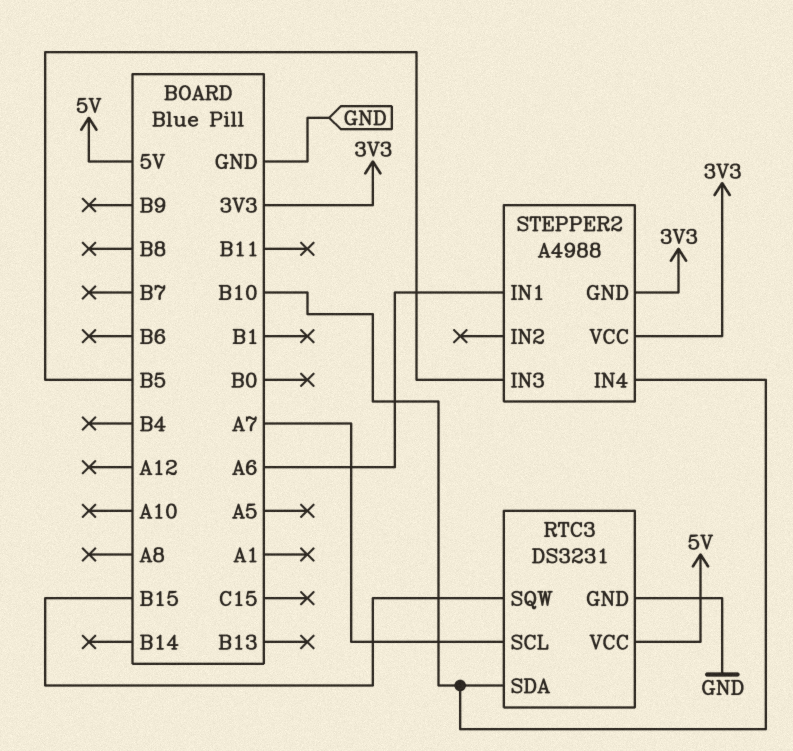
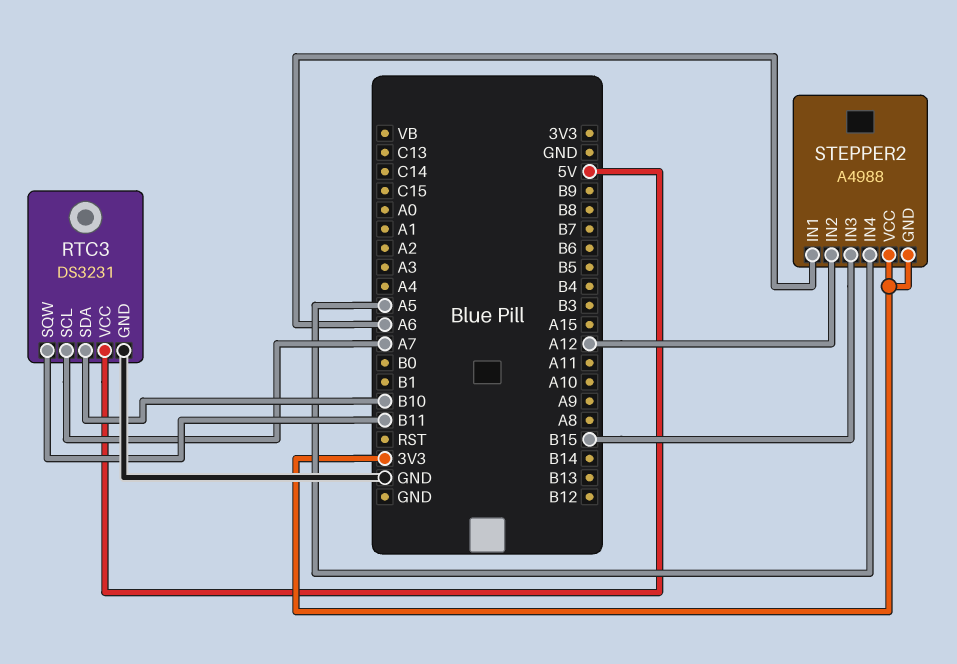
RTC3 pin SQW: B15 -> B11
STEPPER2 pin IN2: none -> A12
STEPPER2 pin IN3: B5 -> B15
STEPPER2 pin IN4: B10 -> A5

